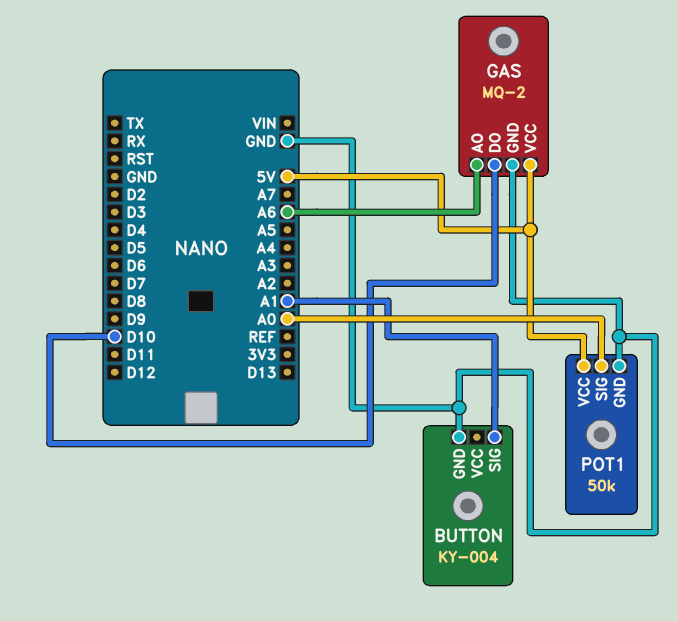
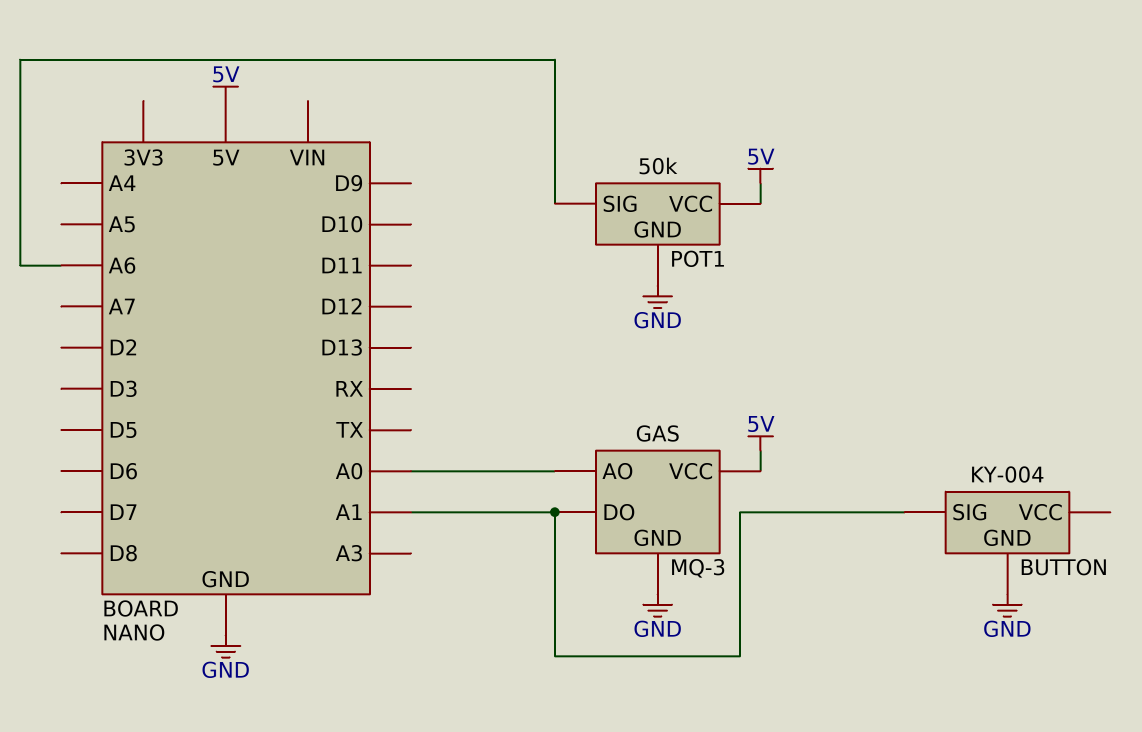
GAS: MQ-2 -> MQ-3
GAS pin AO: A6 -> A0
GAS pin DO: D10 -> A1
POT1 pin SIG: A0 -> A6

